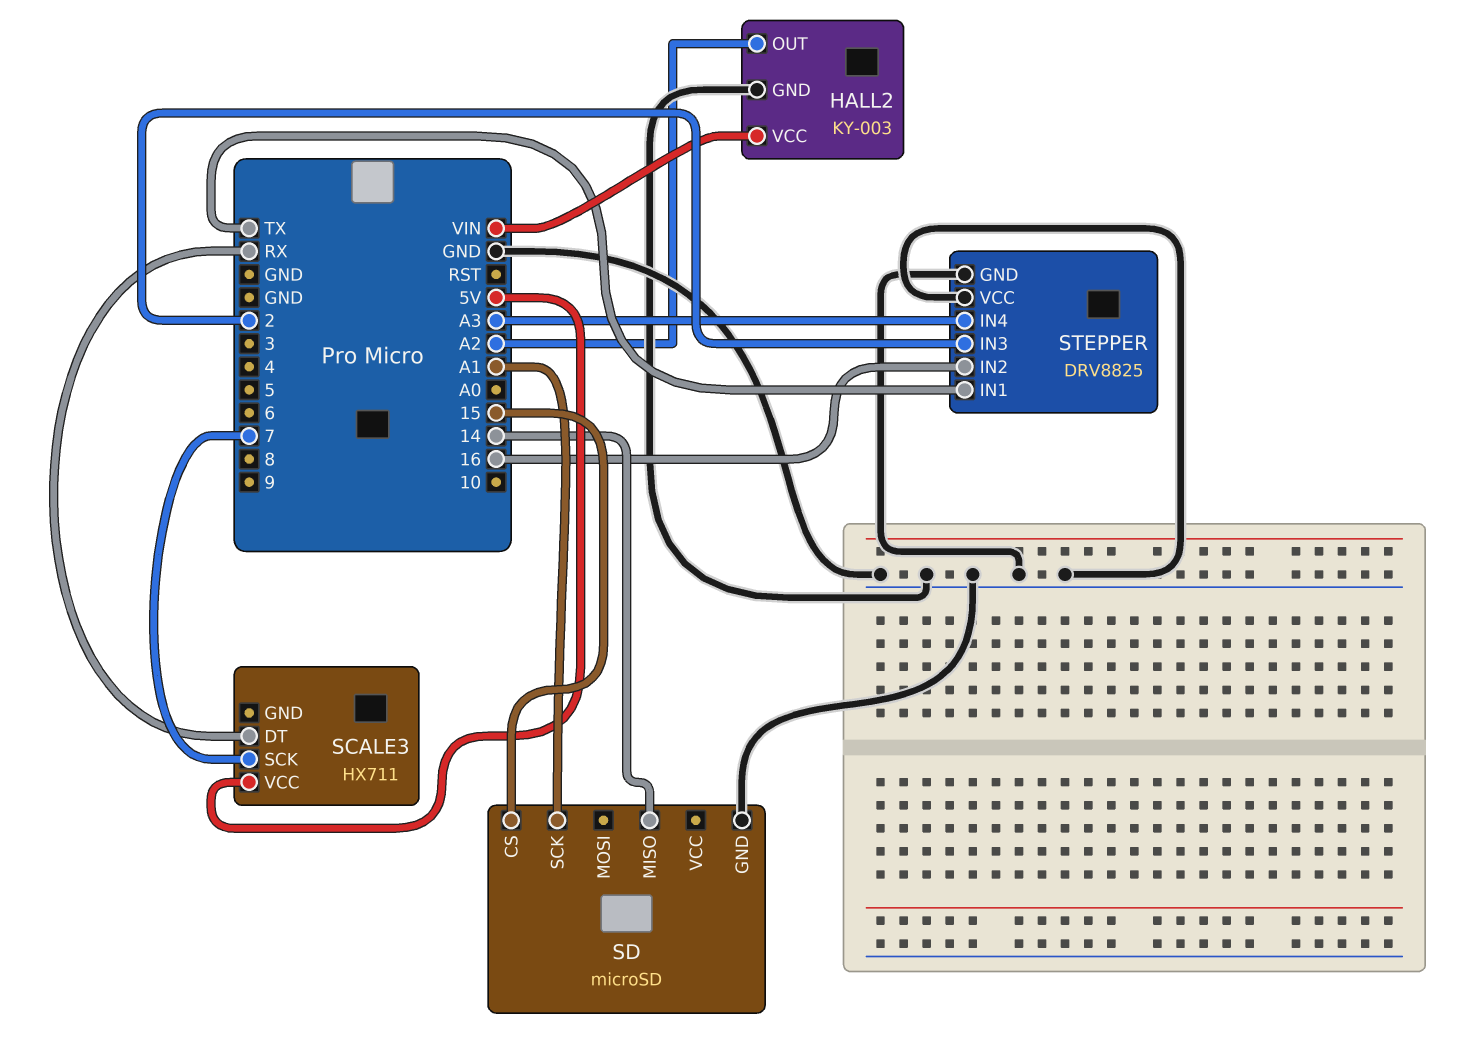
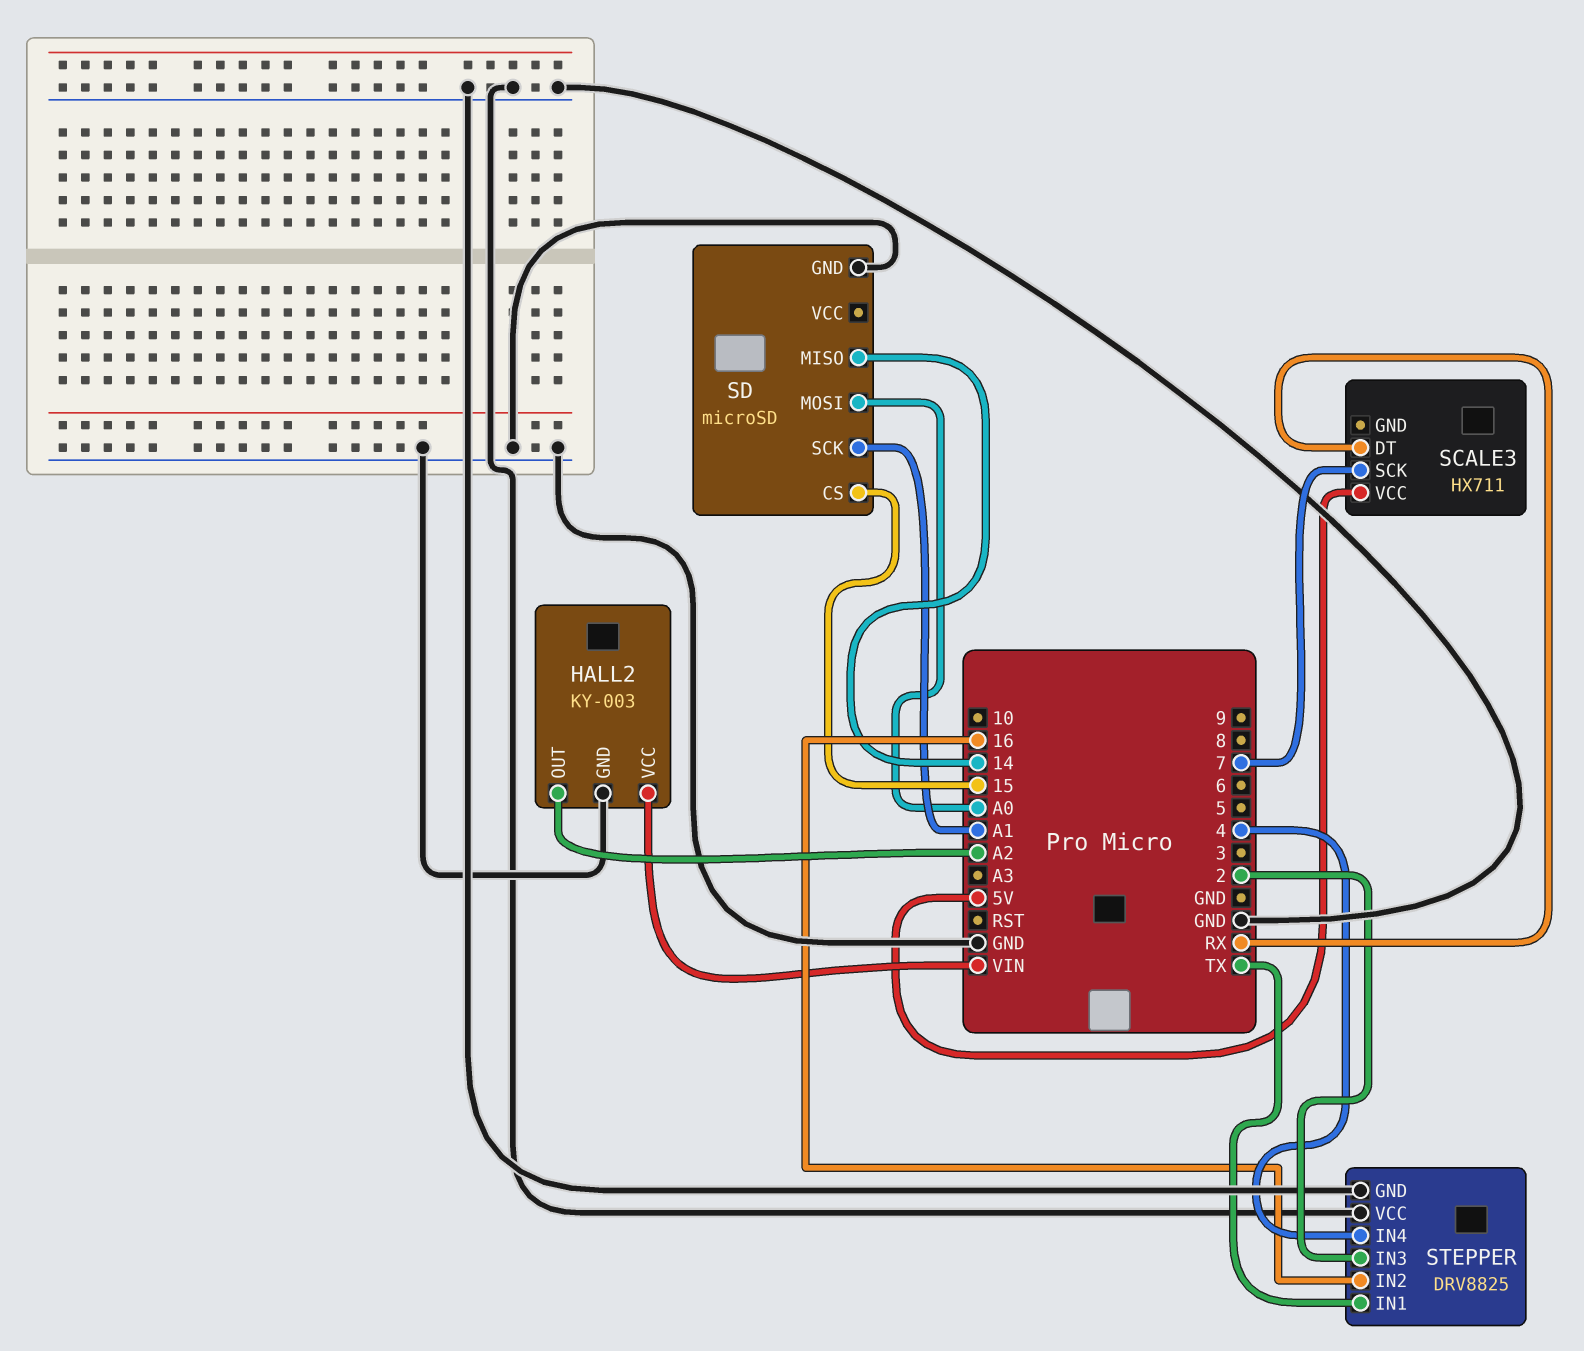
SD pin MOSI: none -> A0
STEPPER pin IN4: A3 -> 4

